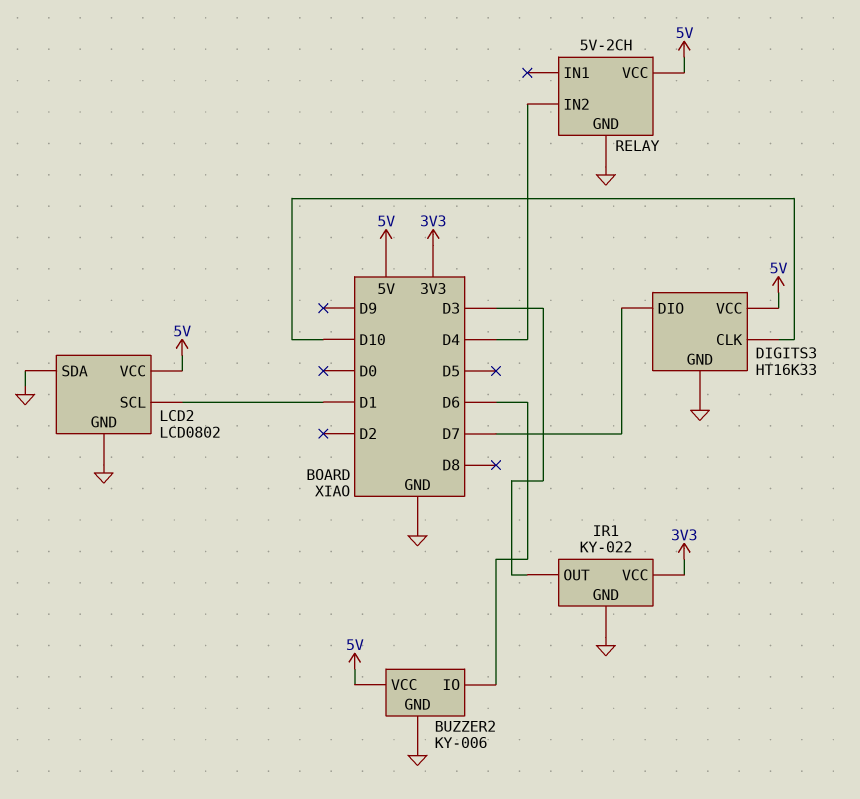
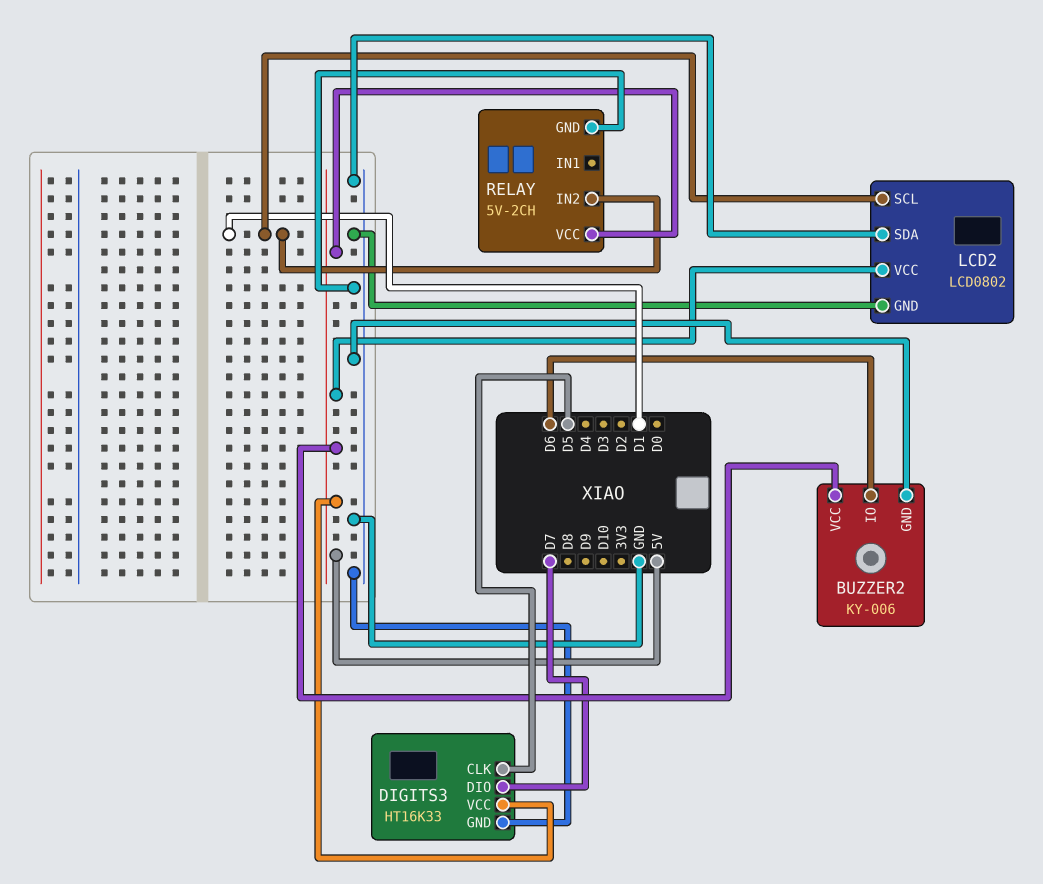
DIGITS3 pin CLK: D10 -> D5
IR1: KY-022 -> none
IR1 pin GND: GND -> none
IR1 pin OUT: D3 -> none
IR1 pin VCC: 3V3 -> none
RELAY pin IN2: D4 -> D1

